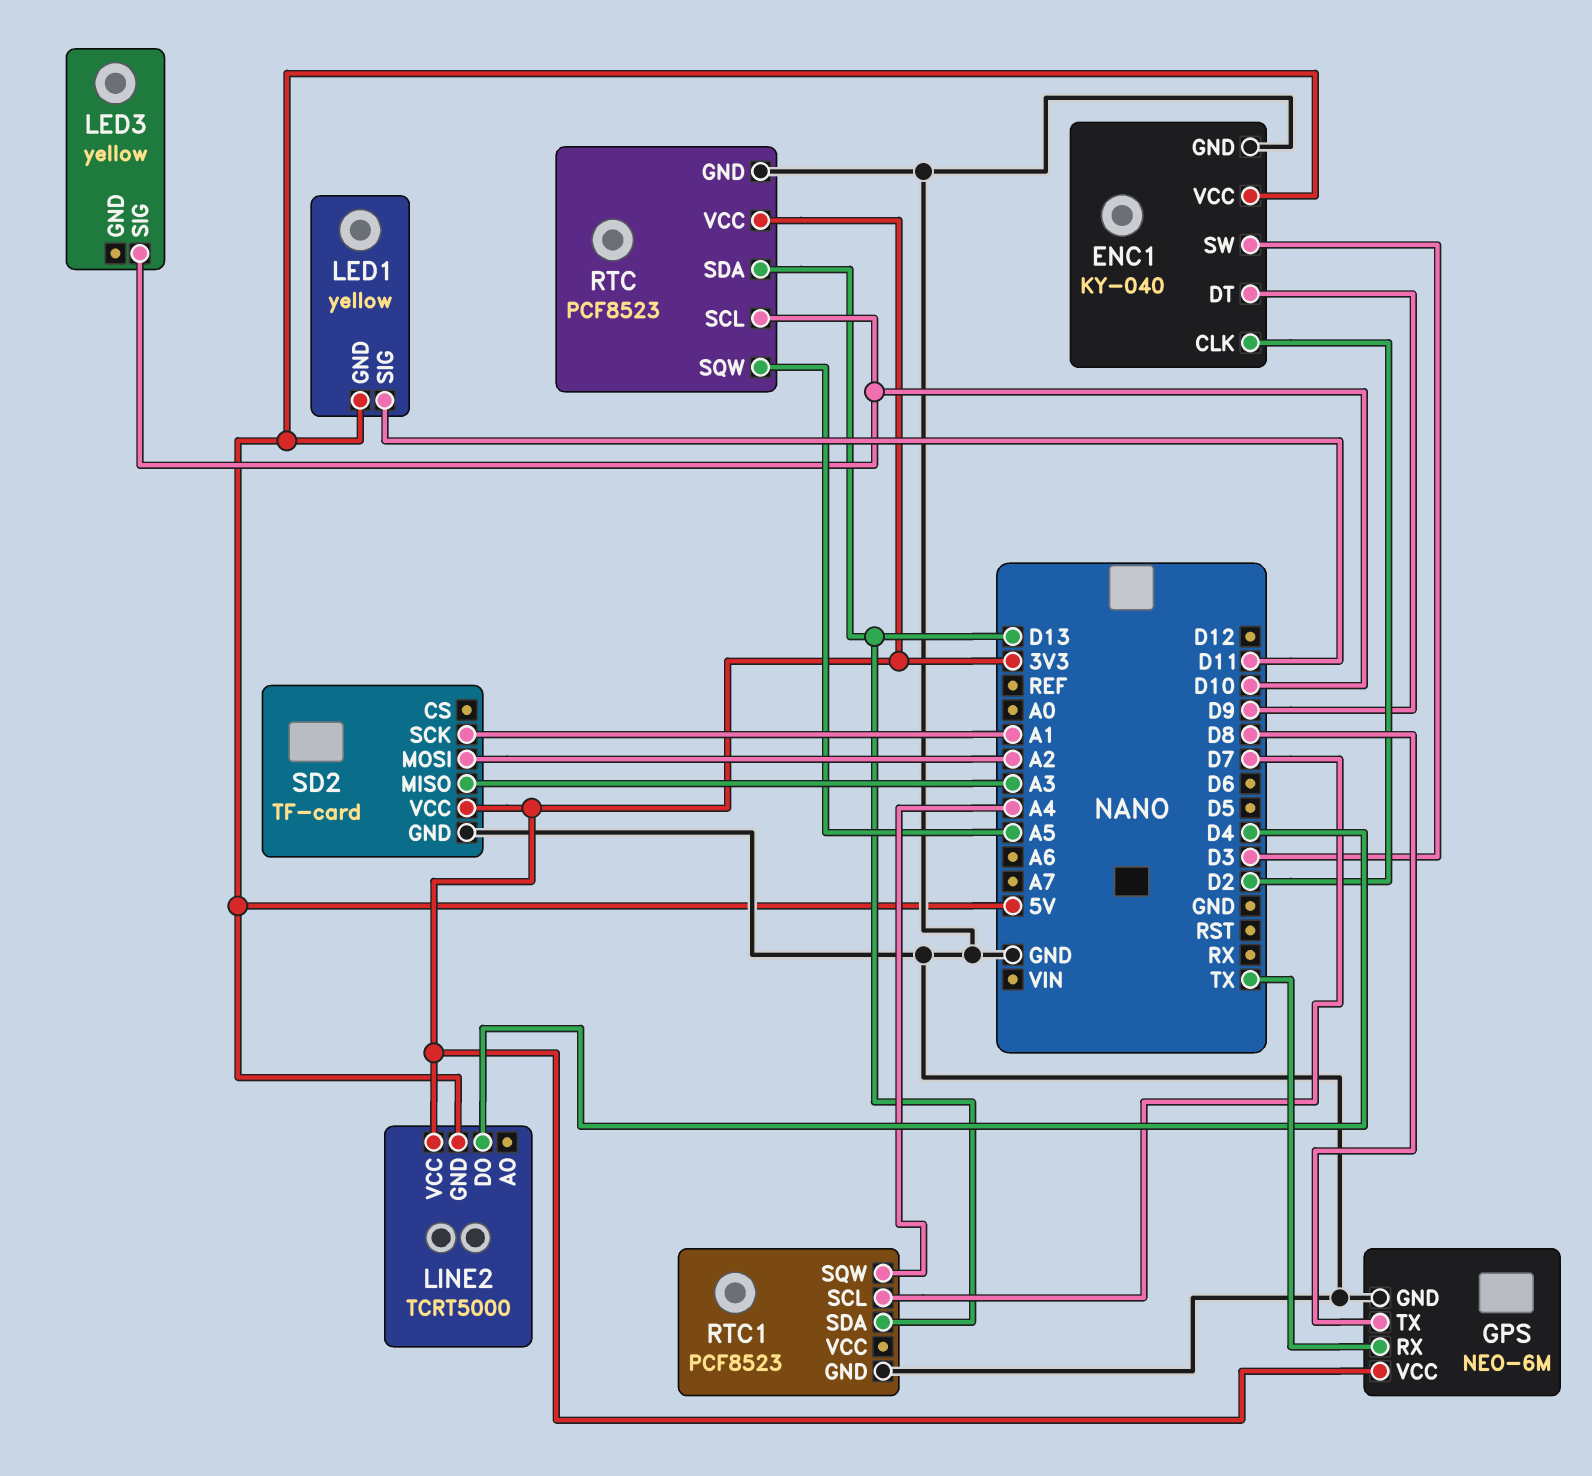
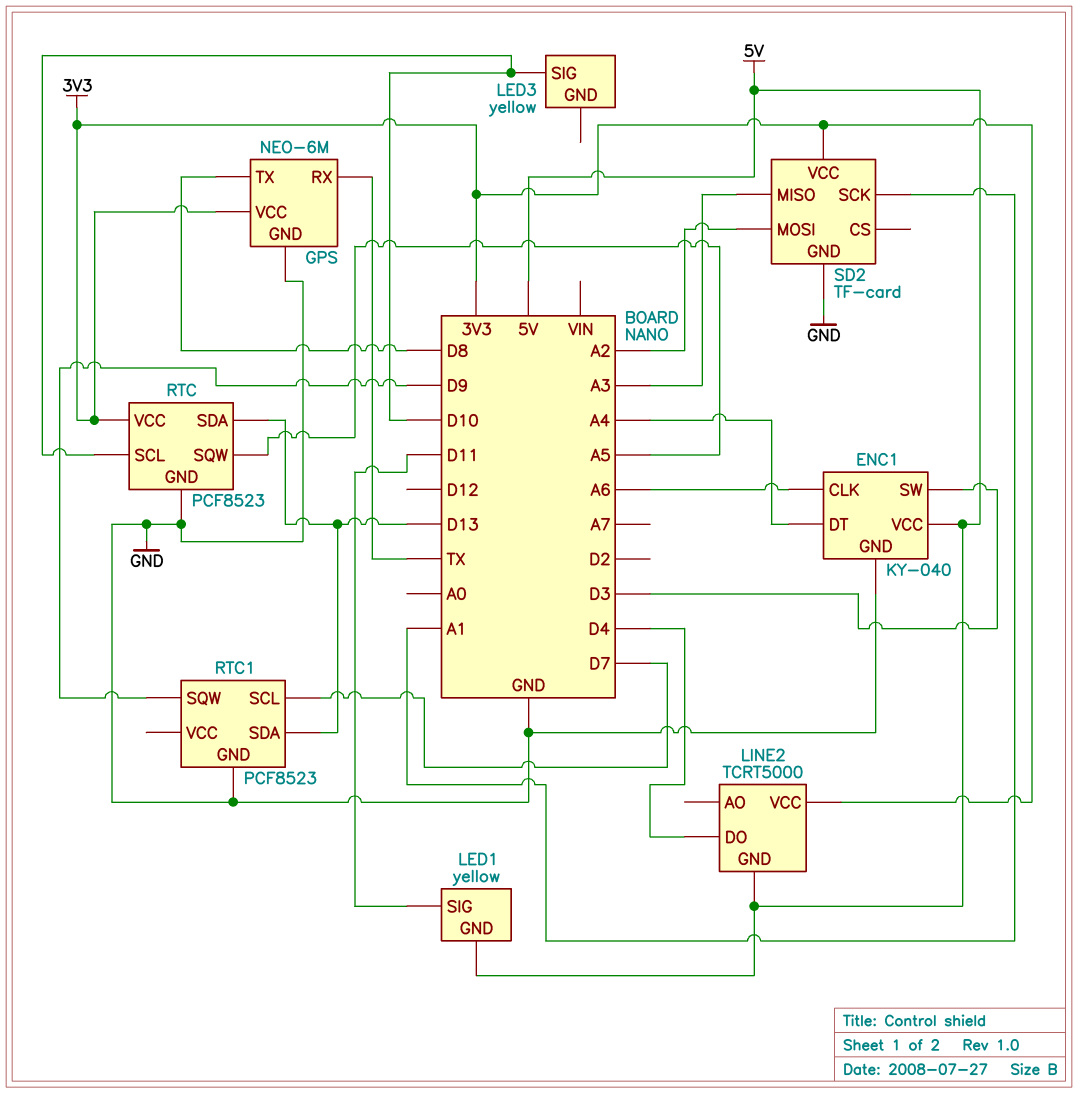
ENC1 pin CLK: D2 -> A6
ENC1 pin DT: D9 -> A4
RTC1 pin SQW: A4 -> D9

